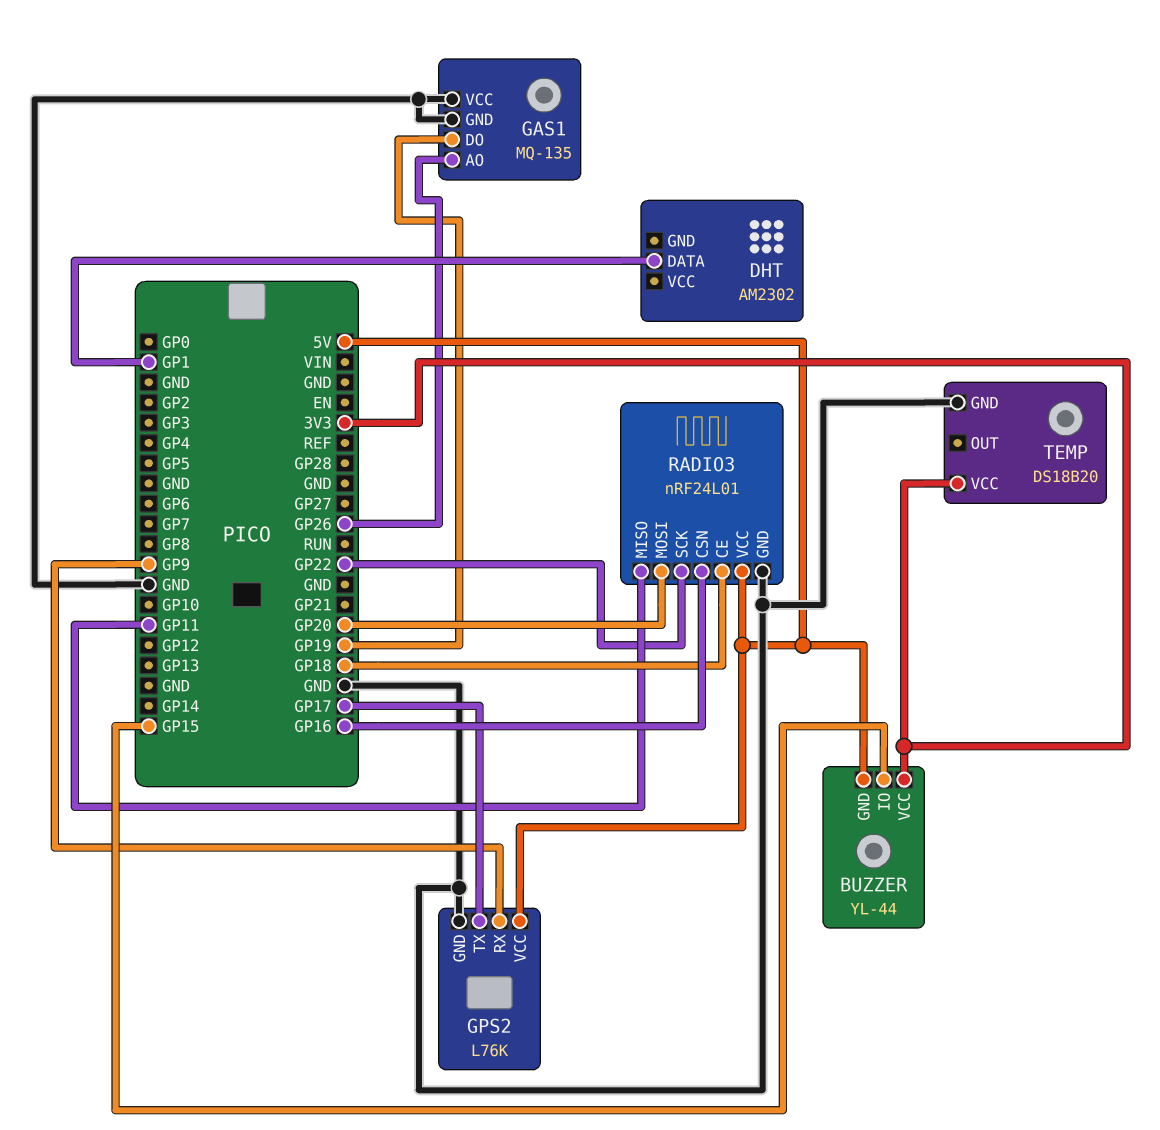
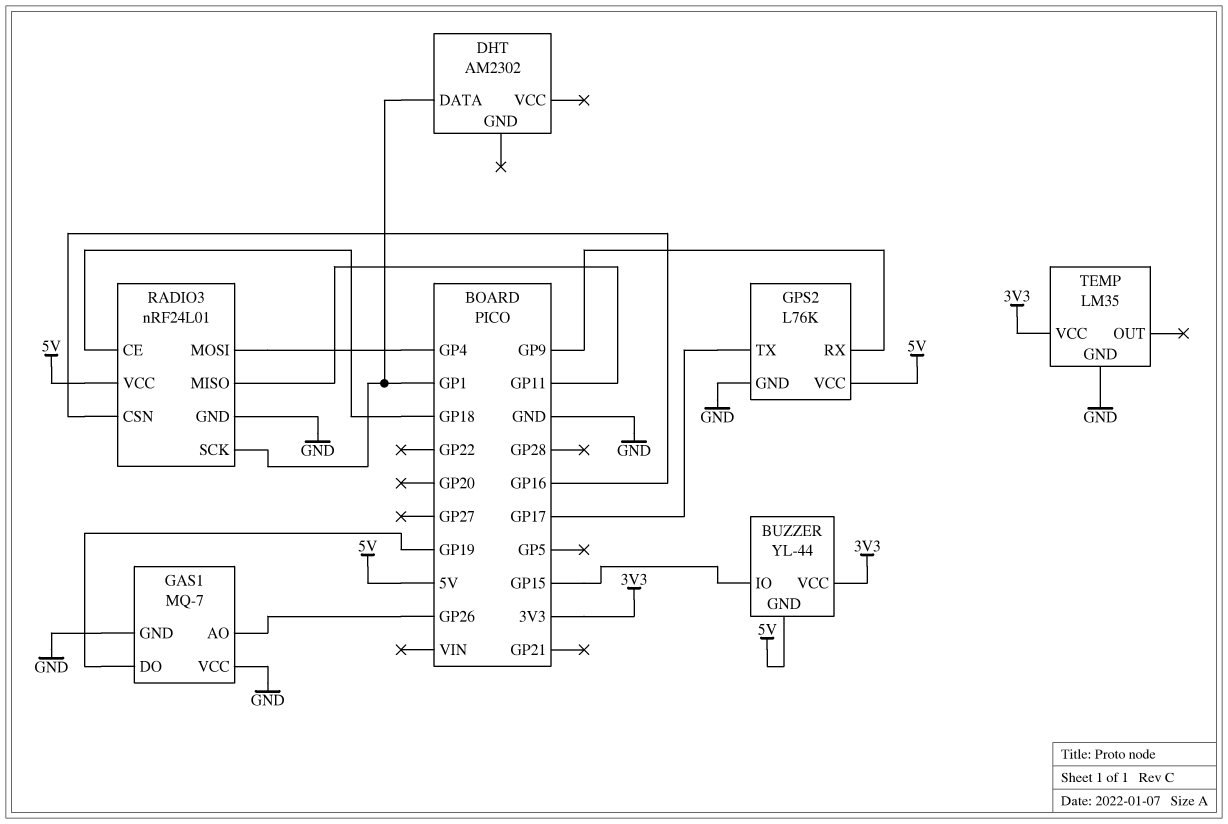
GAS1: MQ-135 -> MQ-7
RADIO3 pin MOSI: GP20 -> GP4
RADIO3 pin SCK: GP22 -> GP1
TEMP: DS18B20 -> LM35

